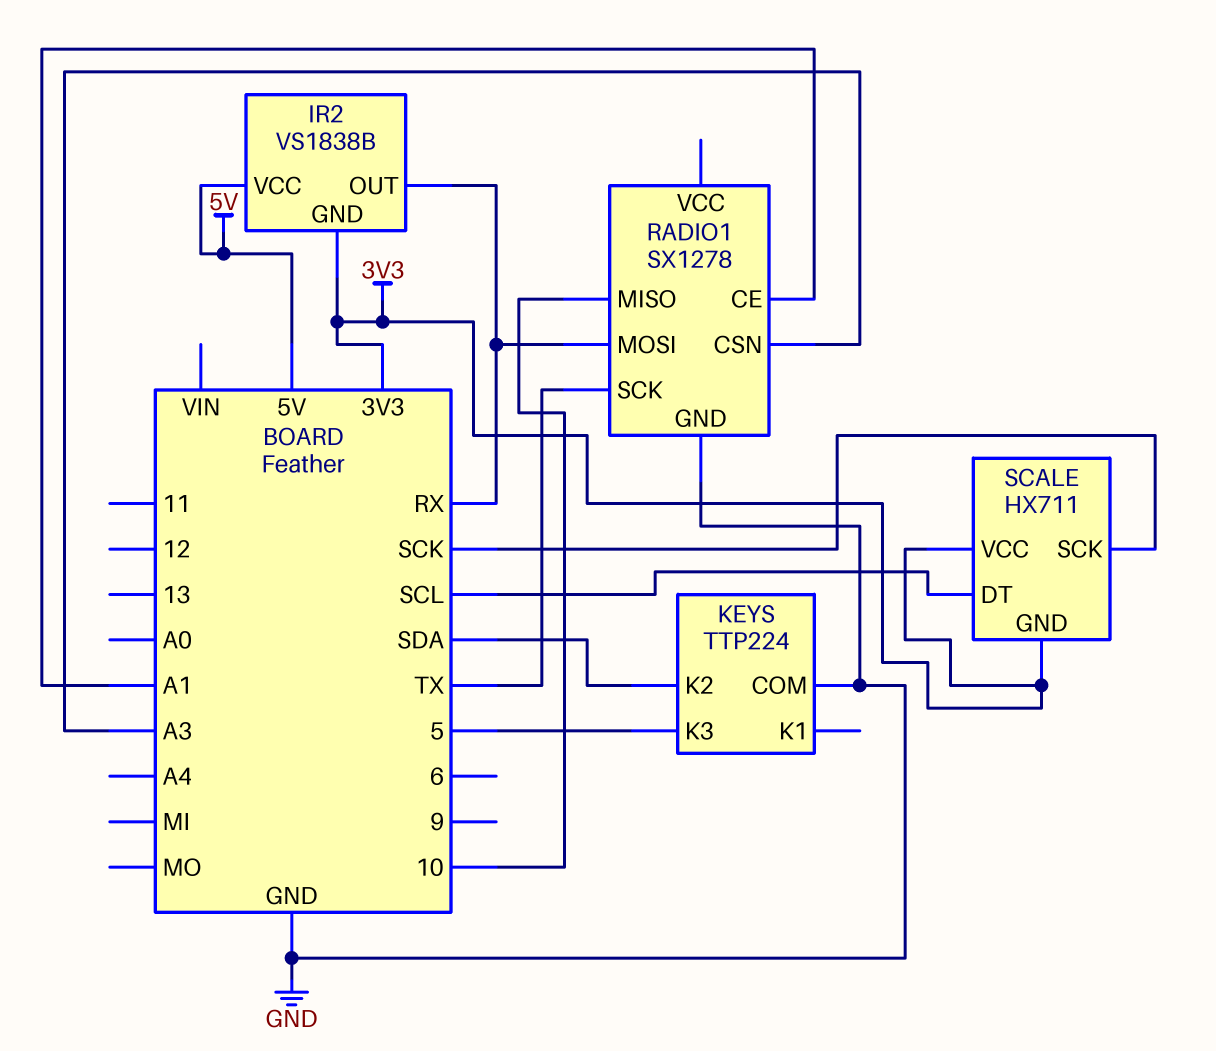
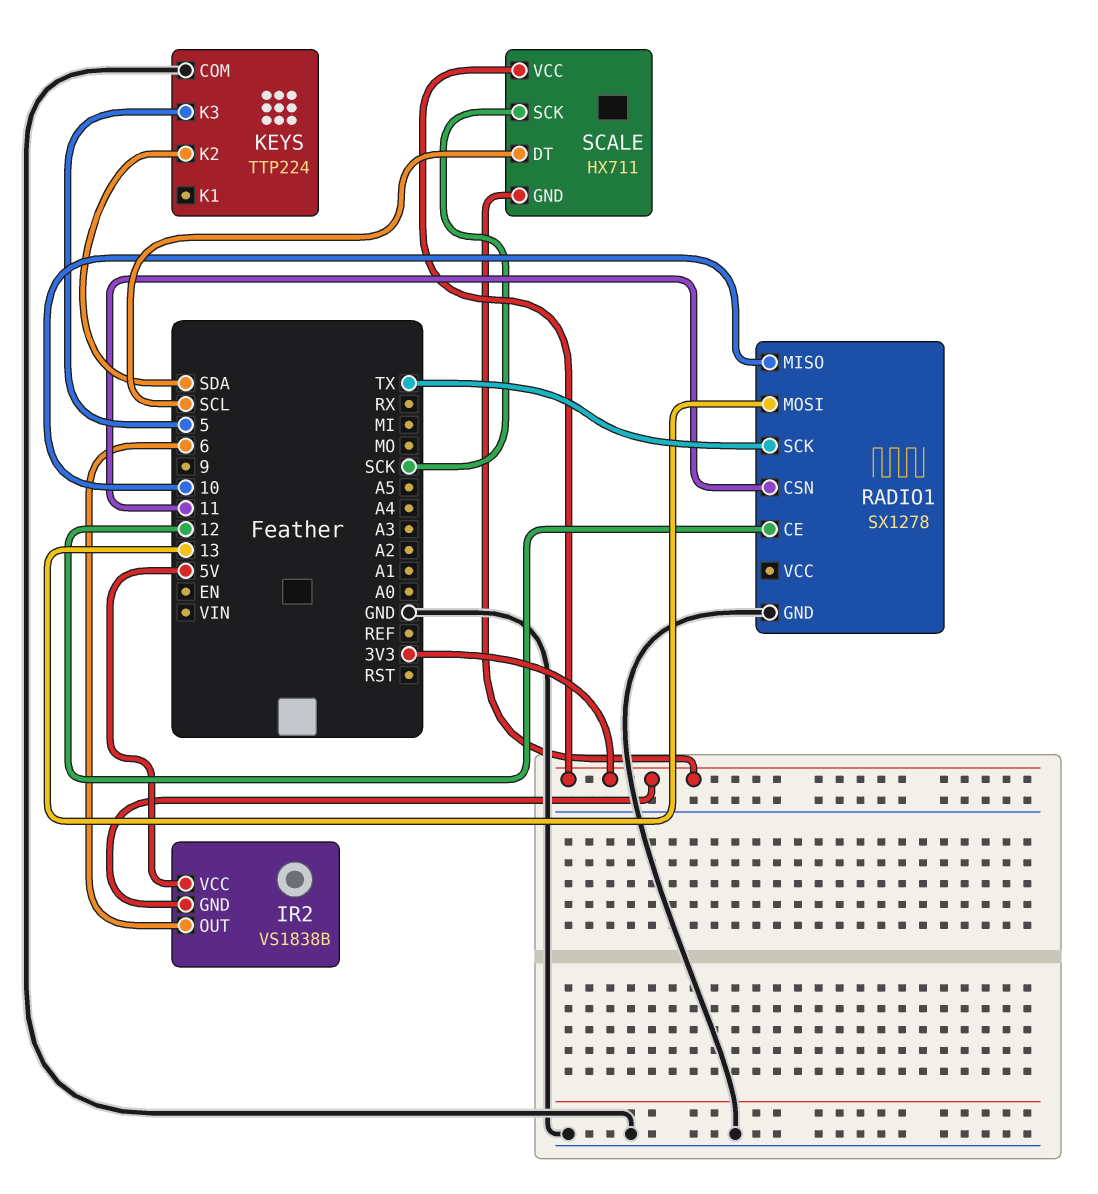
IR2 pin OUT: RX -> 6
RADIO1 pin CE: A1 -> 12
RADIO1 pin CSN: A3 -> 11
RADIO1 pin MOSI: RX -> 13

